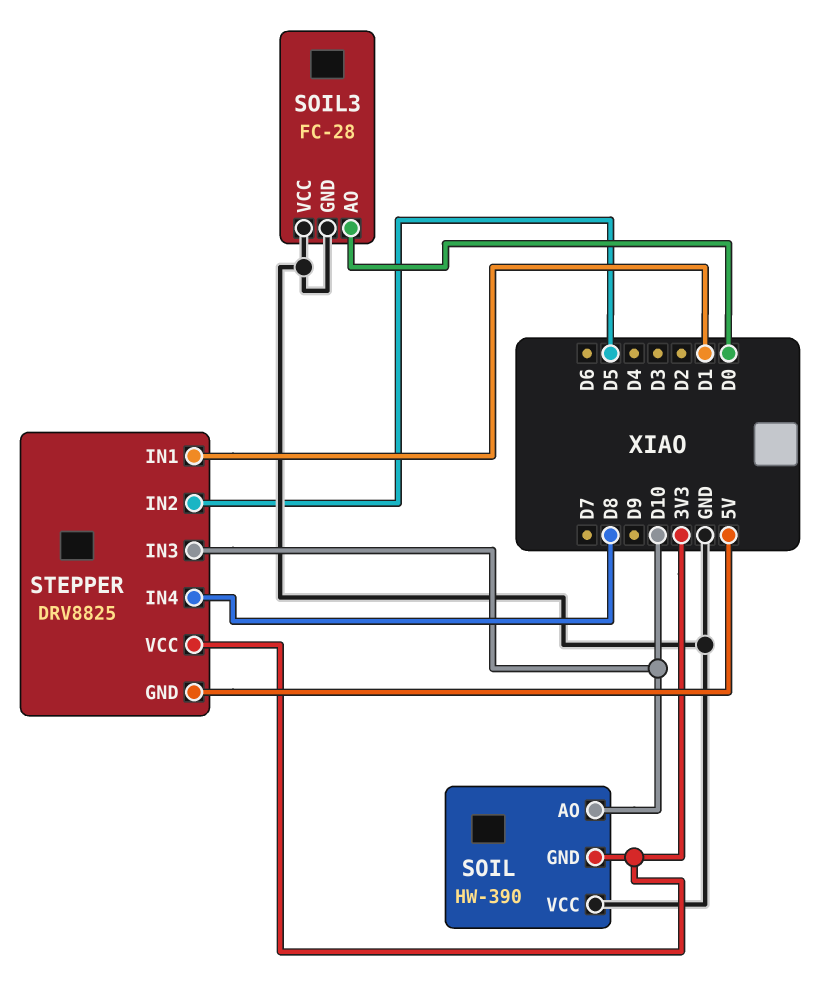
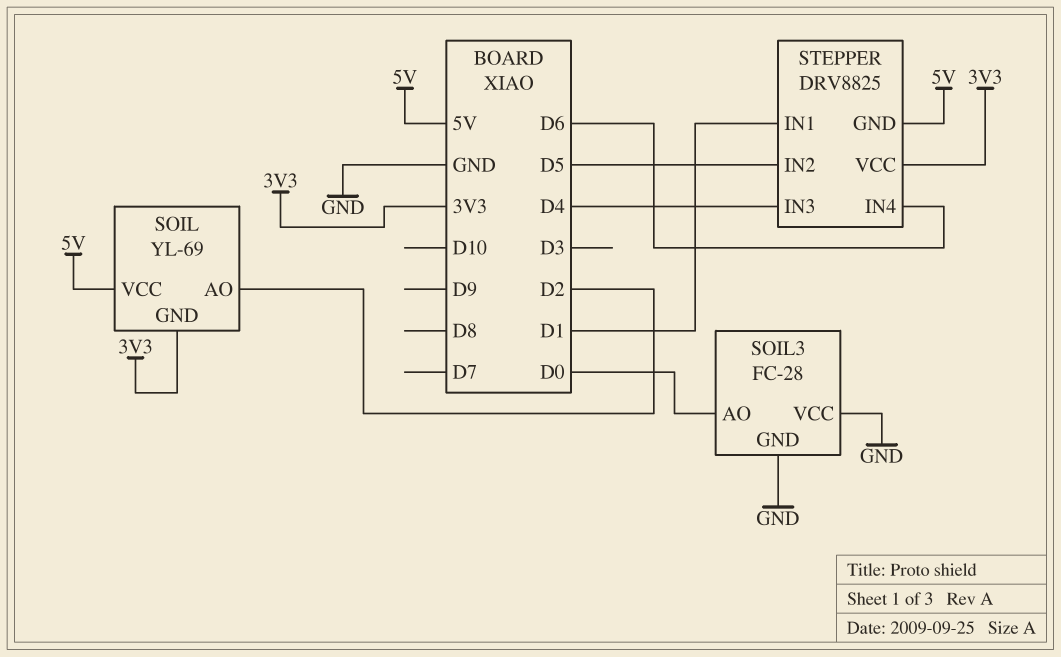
SOIL: HW-390 -> YL-69
SOIL pin AO: D10 -> D2
SOIL pin VCC: GND -> 5V
STEPPER pin IN3: D10 -> D4
STEPPER pin IN4: D8 -> D6

